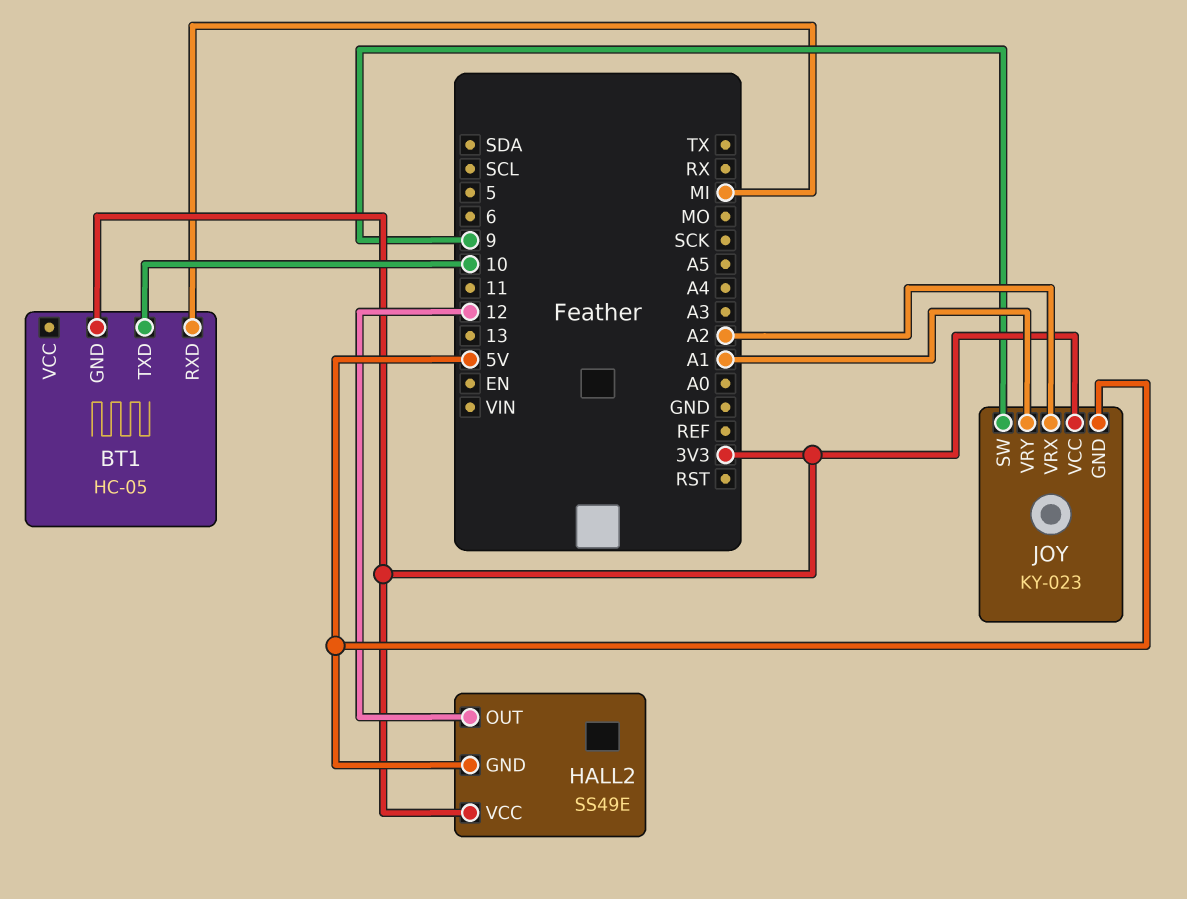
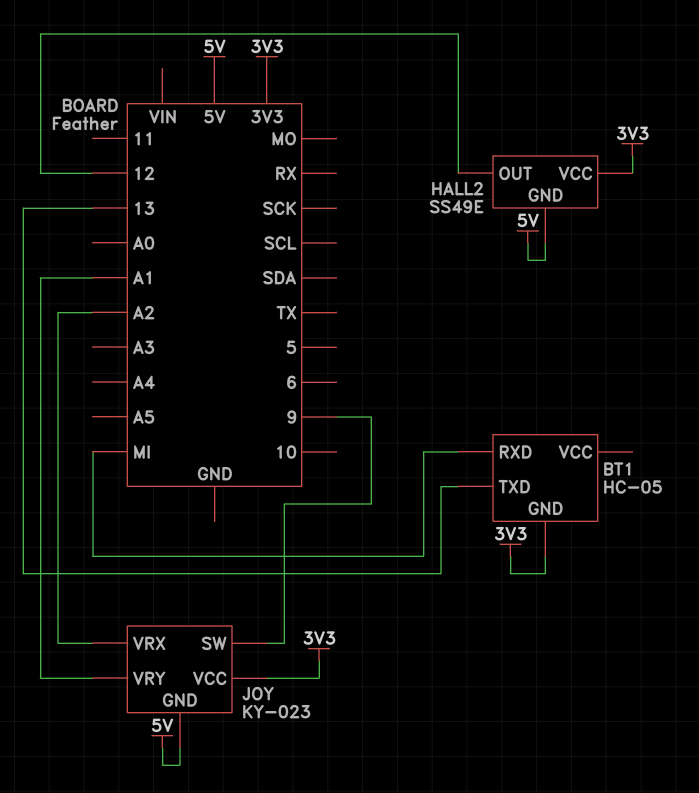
BT1 pin TXD: 10 -> 13

